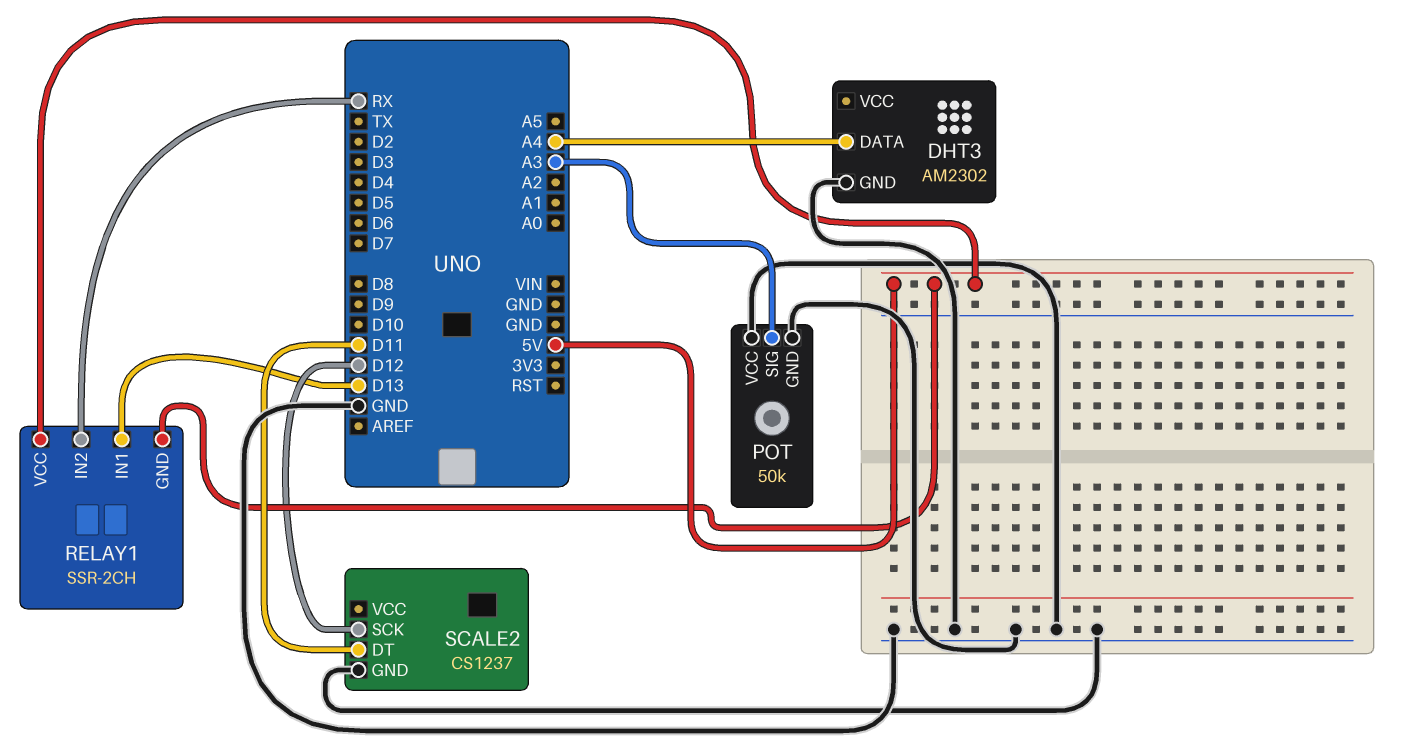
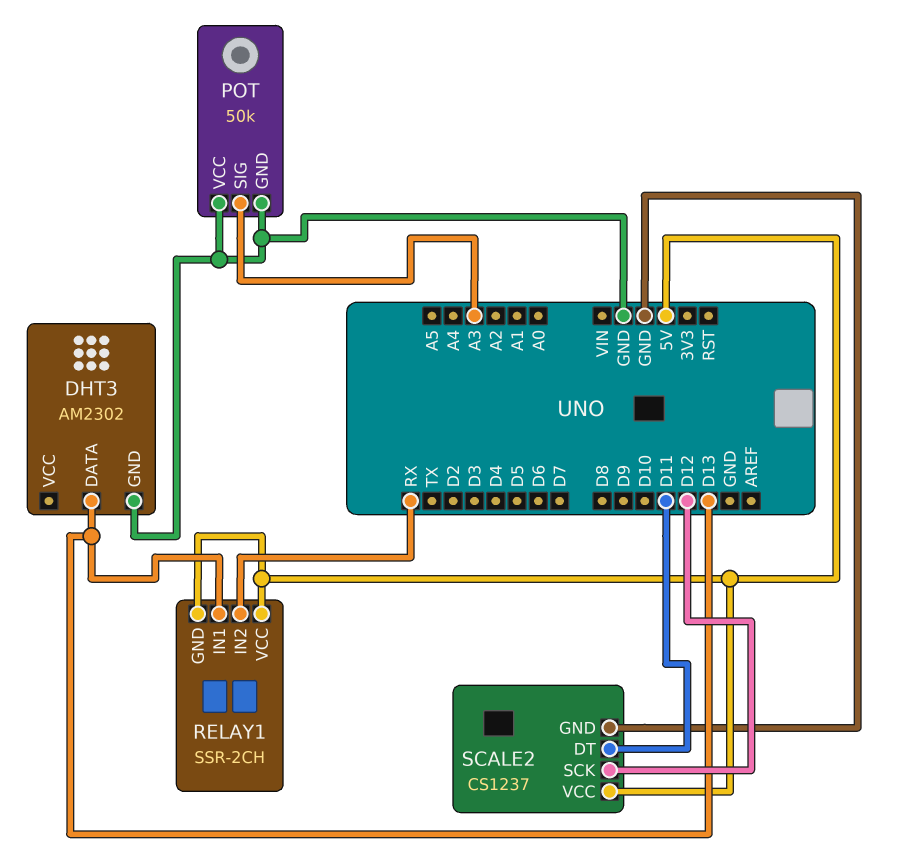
DHT3 pin DATA: A4 -> D13
SCALE2 pin VCC: none -> 5V

